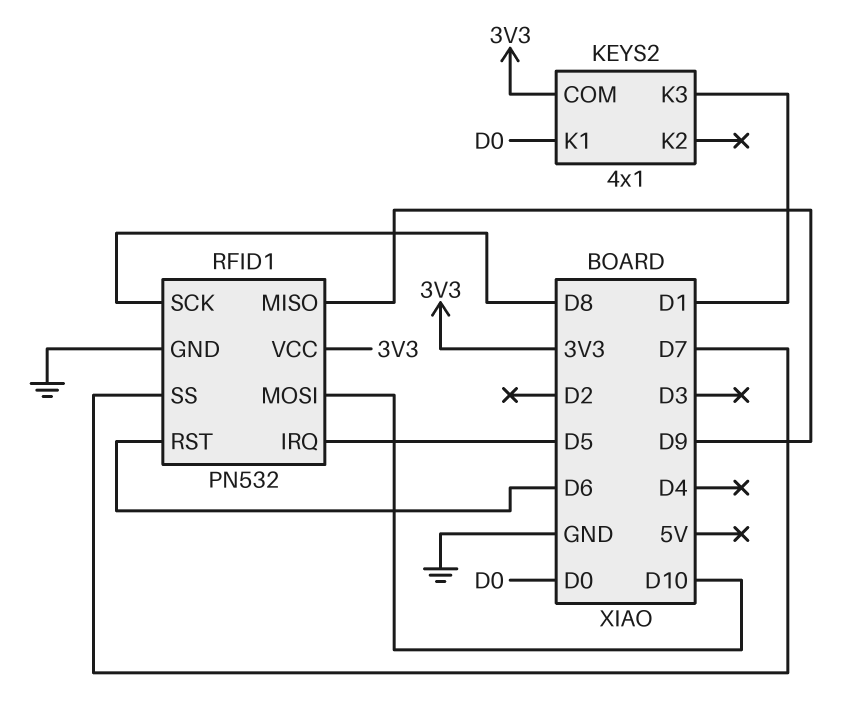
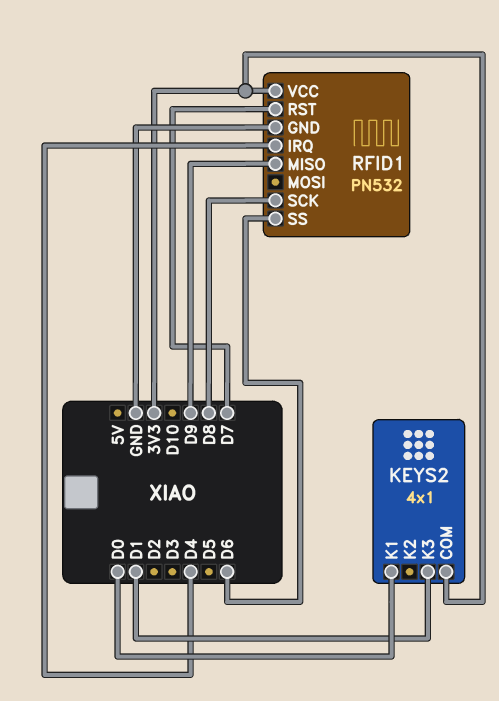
RFID1 pin IRQ: D5 -> D4
RFID1 pin MOSI: D10 -> none
RFID1 pin RST: D6 -> D7
RFID1 pin SS: D7 -> D6

